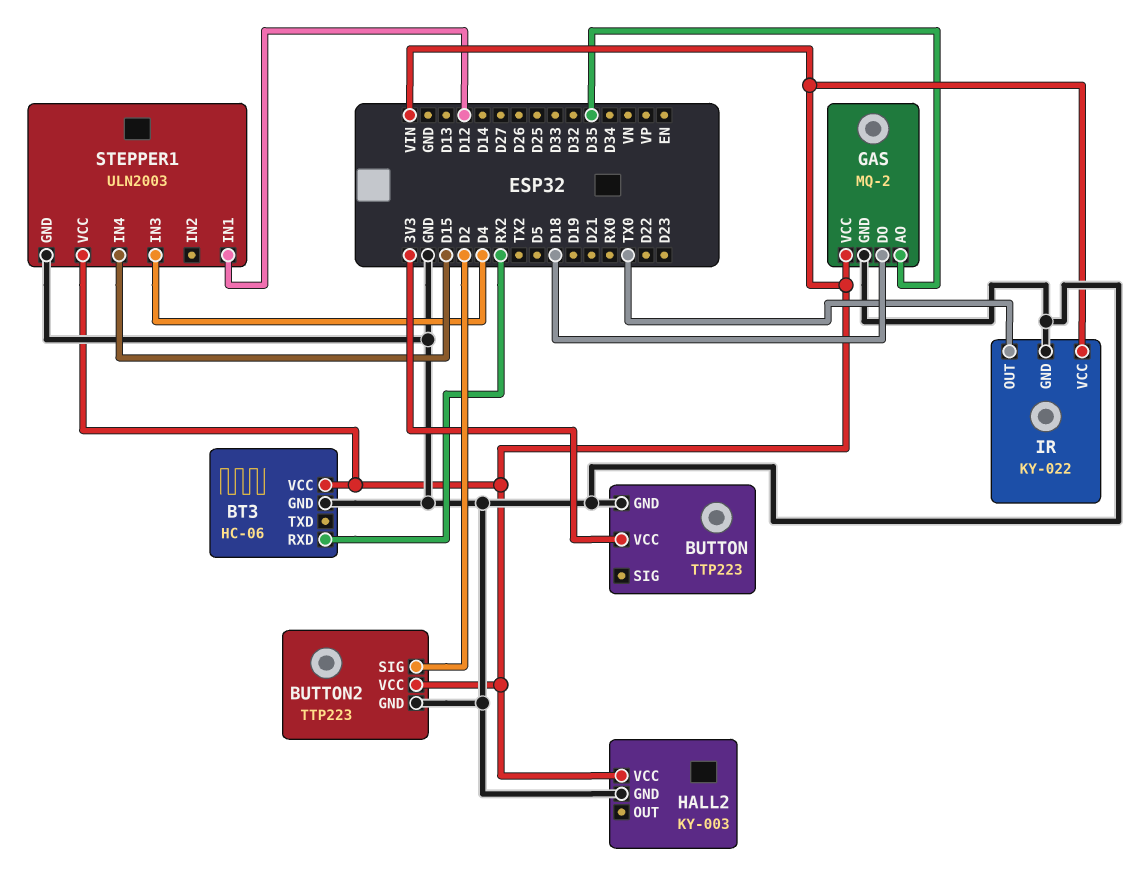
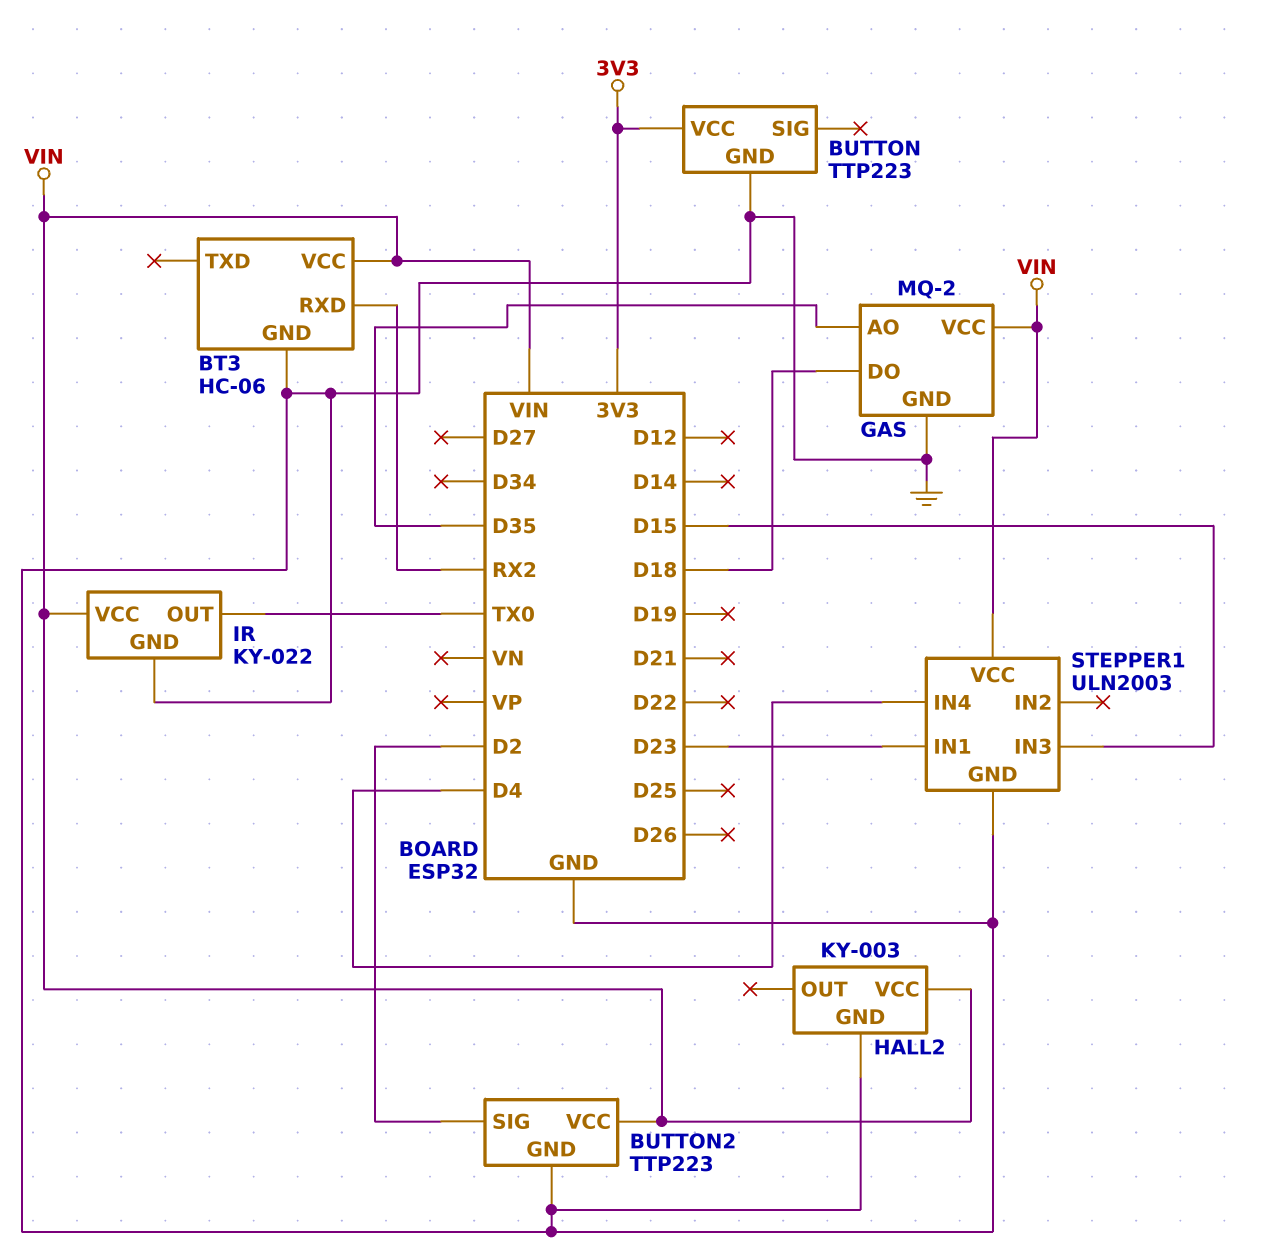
STEPPER1 pin IN1: D12 -> D23
STEPPER1 pin IN3: D4 -> D15
STEPPER1 pin IN4: D15 -> D4

